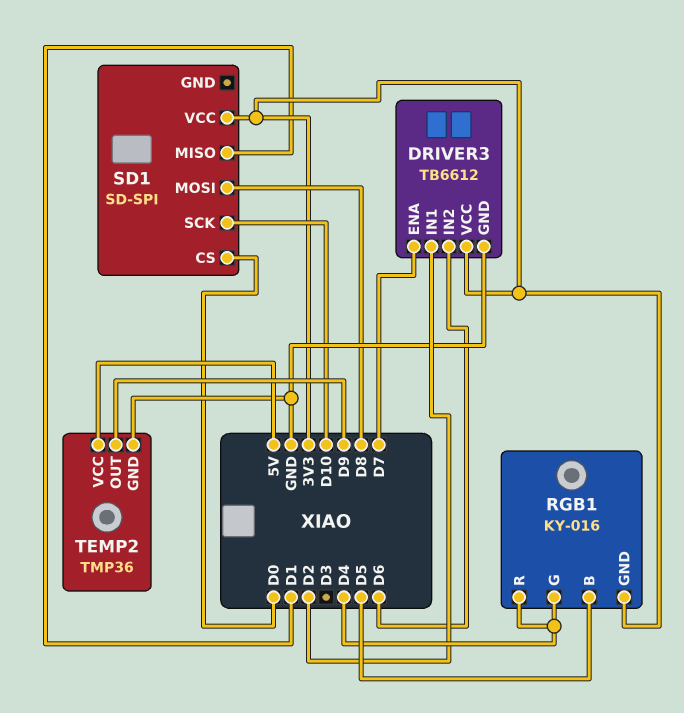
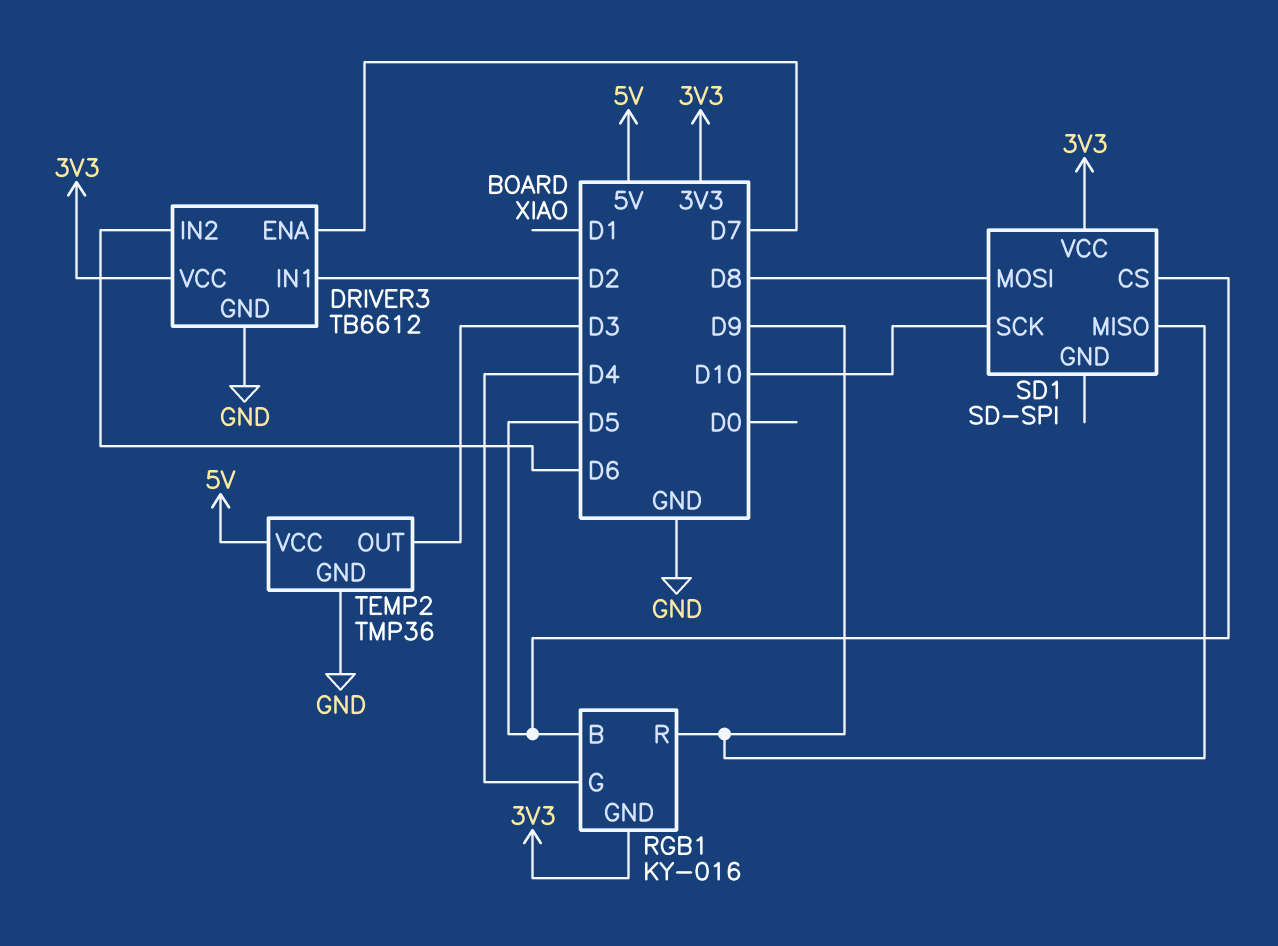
RGB1 pin R: D4 -> D9
SD1 pin CS: D0 -> D5
SD1 pin MISO: D1 -> D9
TEMP2 pin OUT: D9 -> D3

